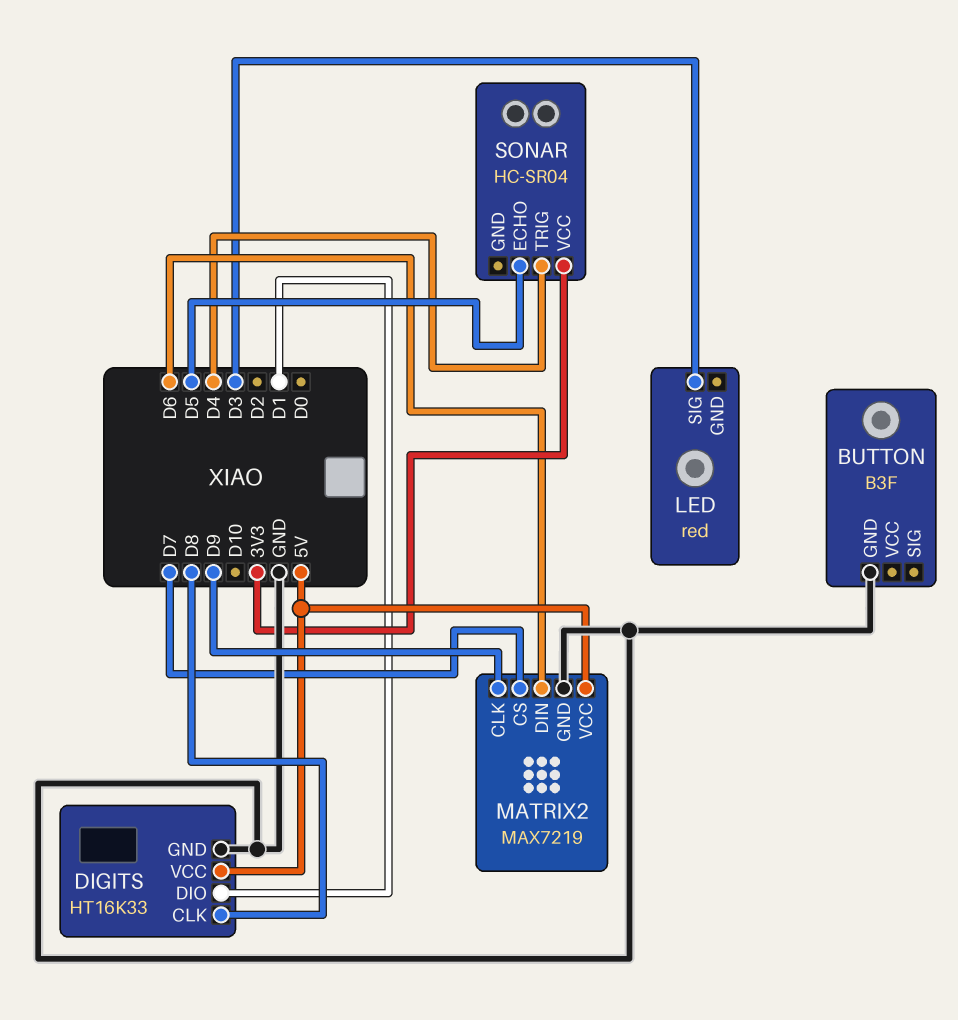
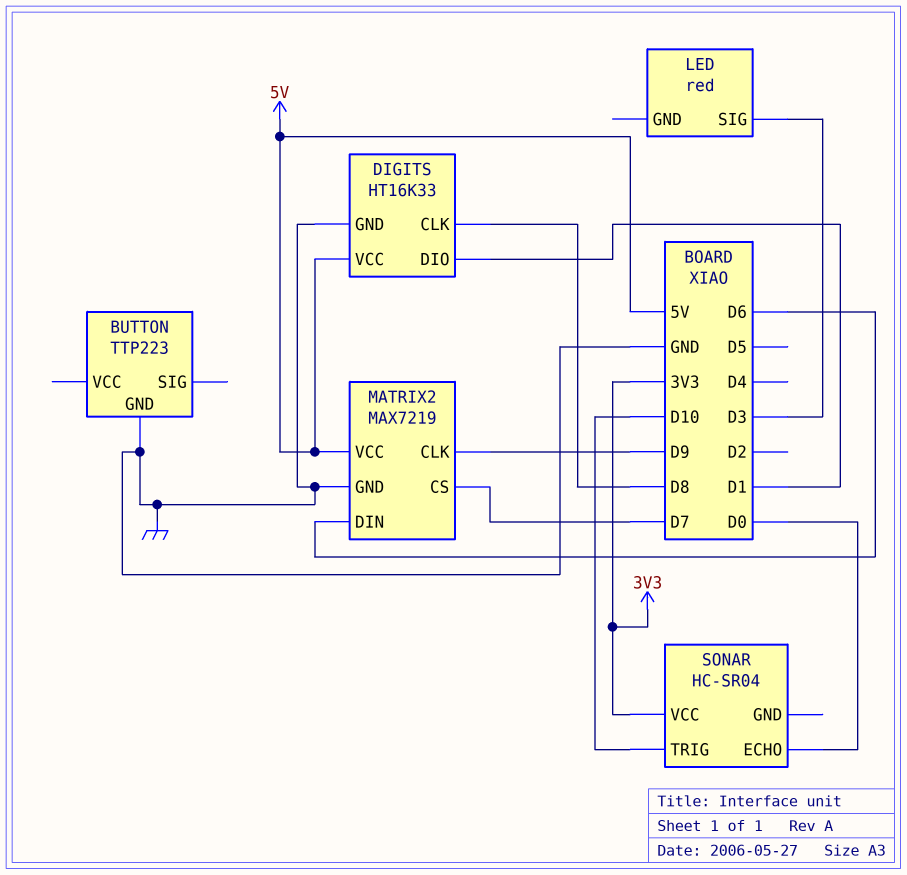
BUTTON: B3F -> TTP223
SONAR pin ECHO: D5 -> D0
SONAR pin TRIG: D4 -> D10

